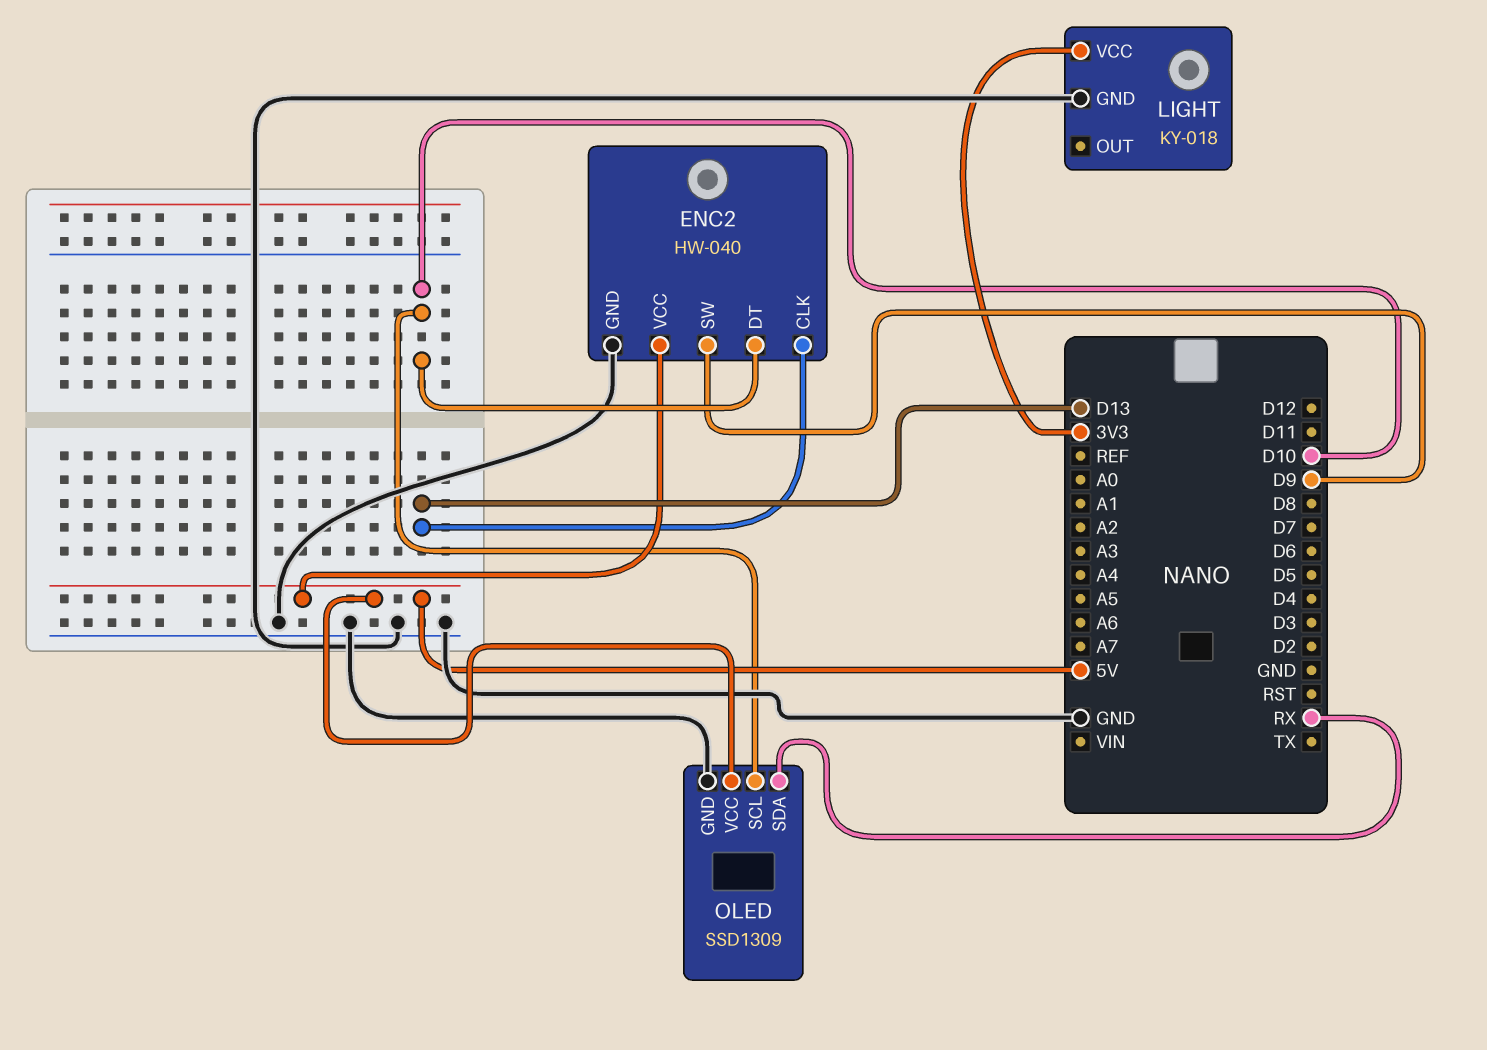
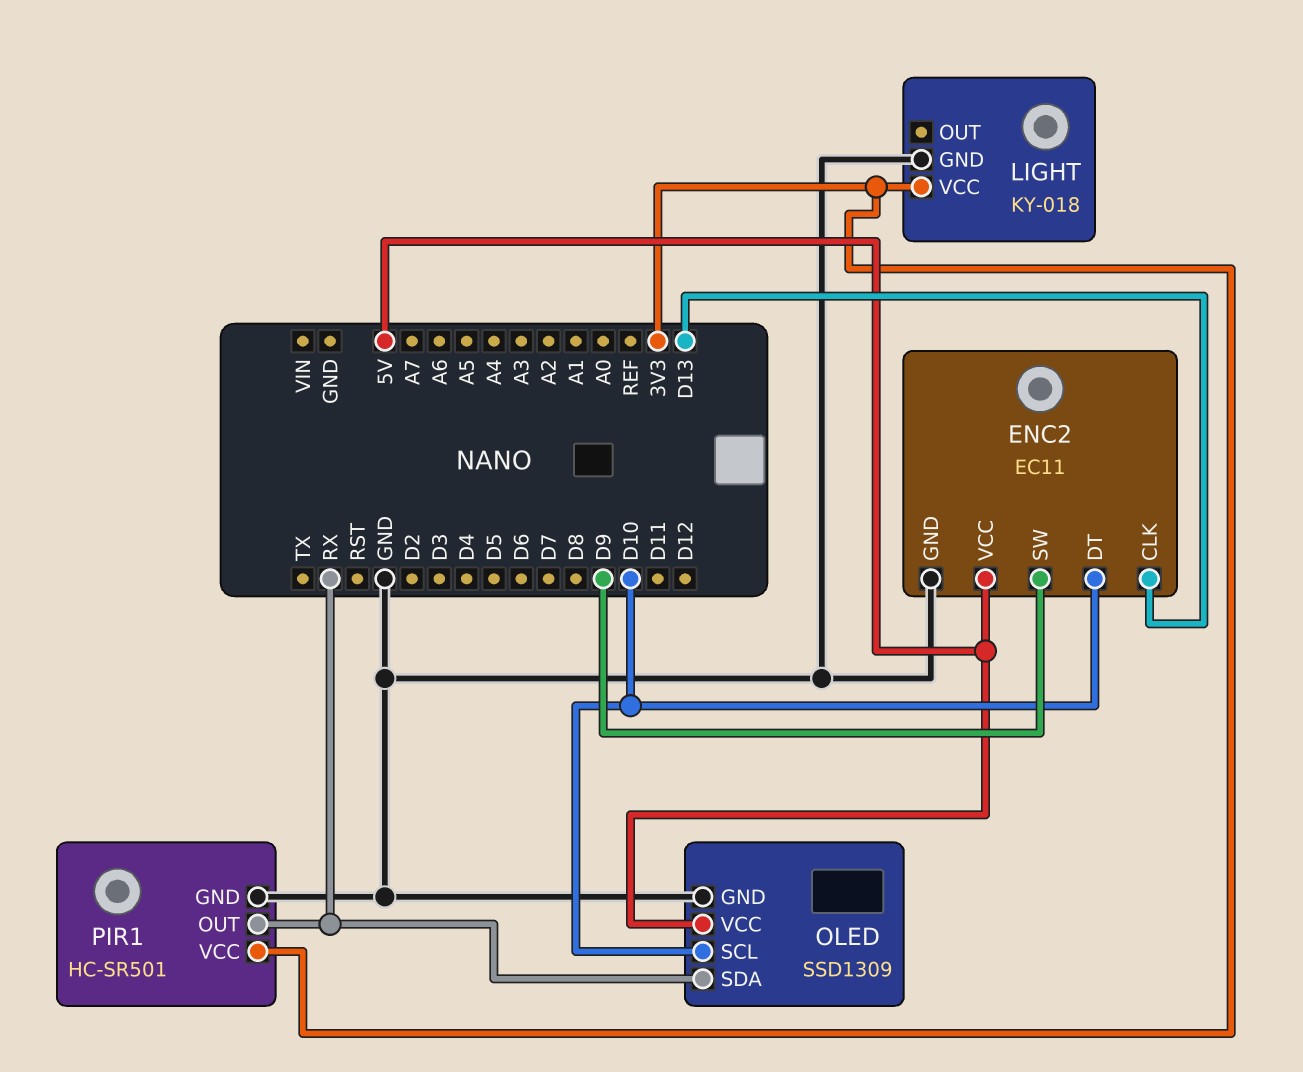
ENC2: HW-040 -> EC11
PIR1: none -> HC-SR501
PIR1 pin GND: none -> GND
PIR1 pin OUT: none -> RX
PIR1 pin VCC: none -> 3V3

